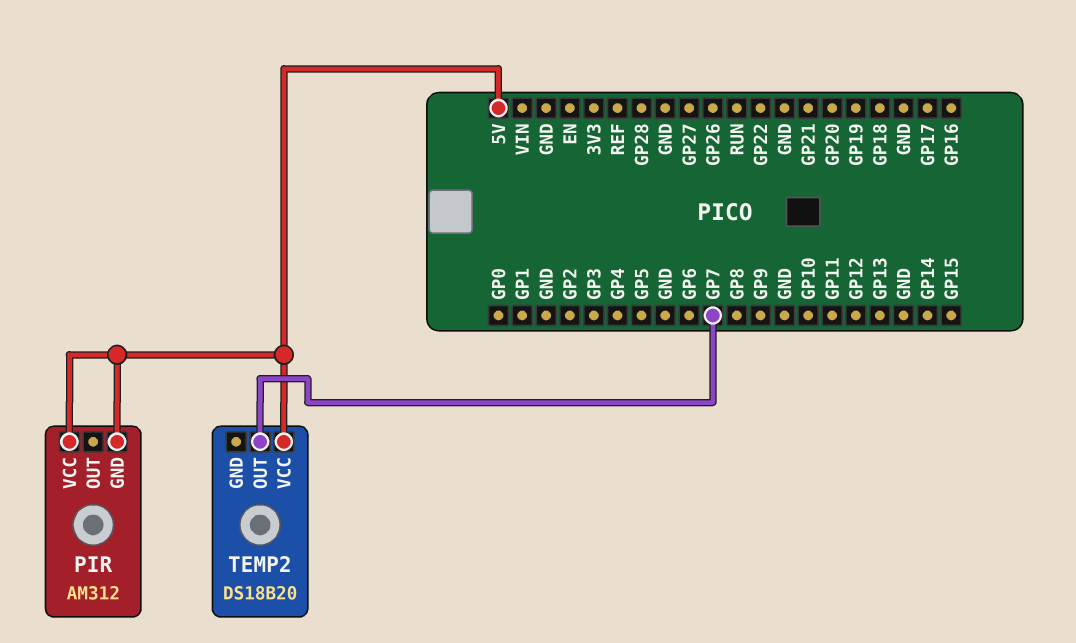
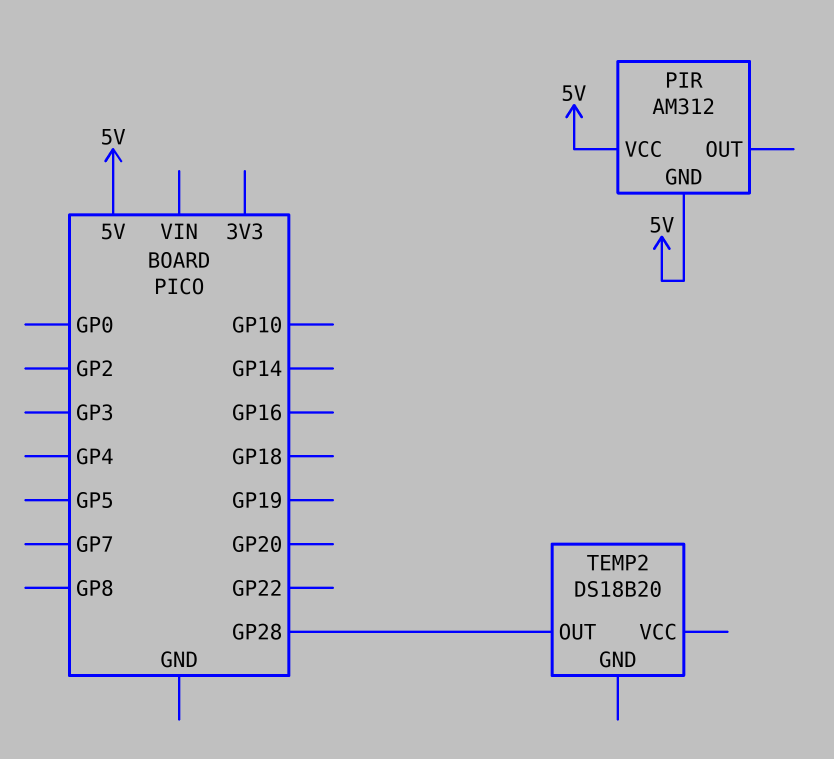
TEMP2 pin OUT: GP7 -> GP28
TEMP2 pin VCC: 5V -> none

